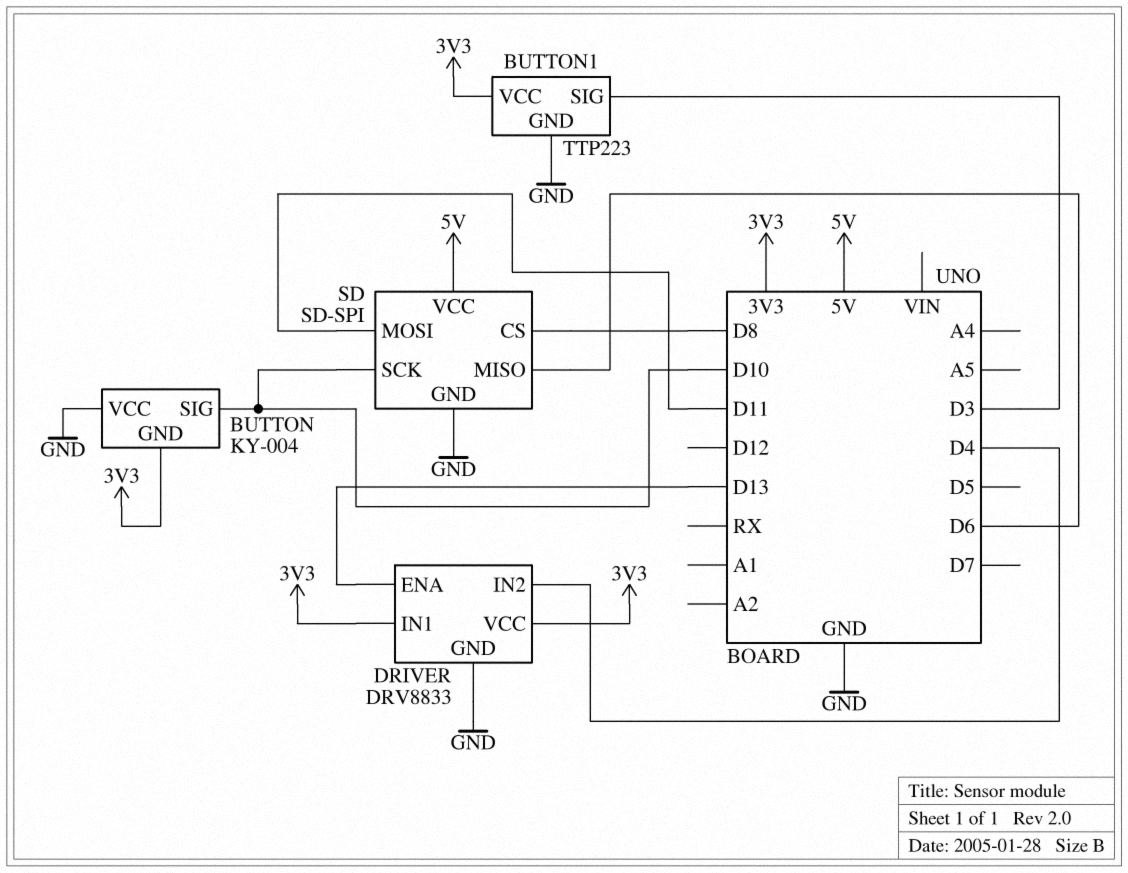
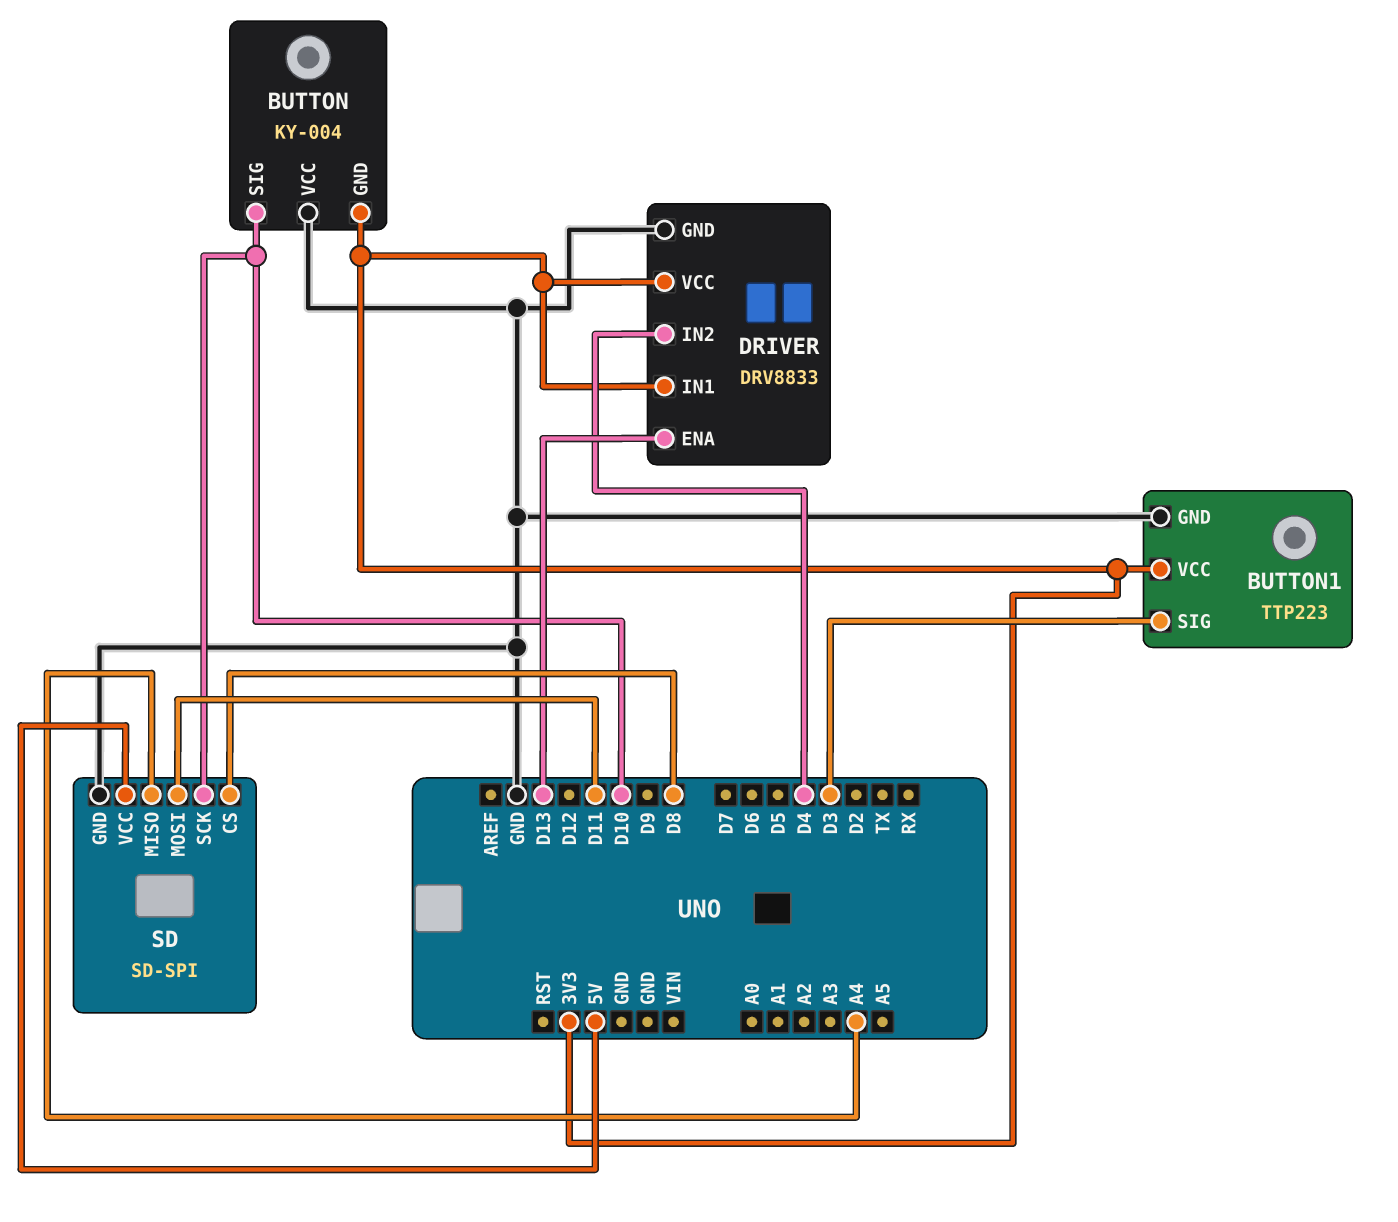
SD pin MISO: D6 -> A4

